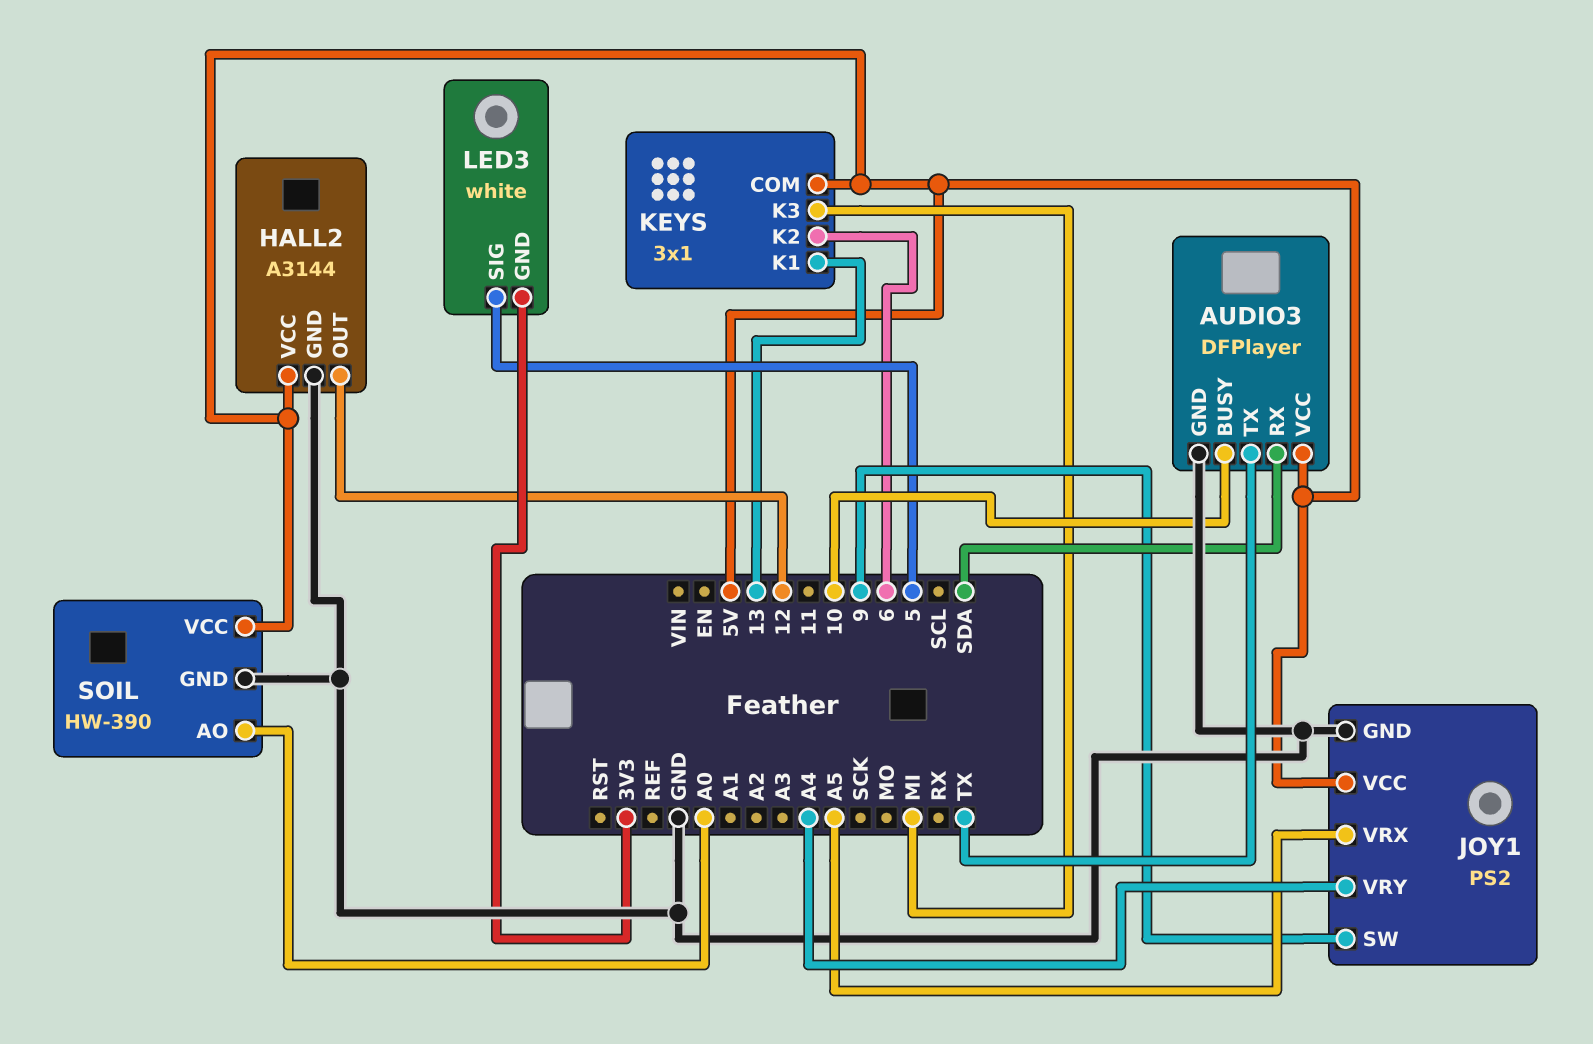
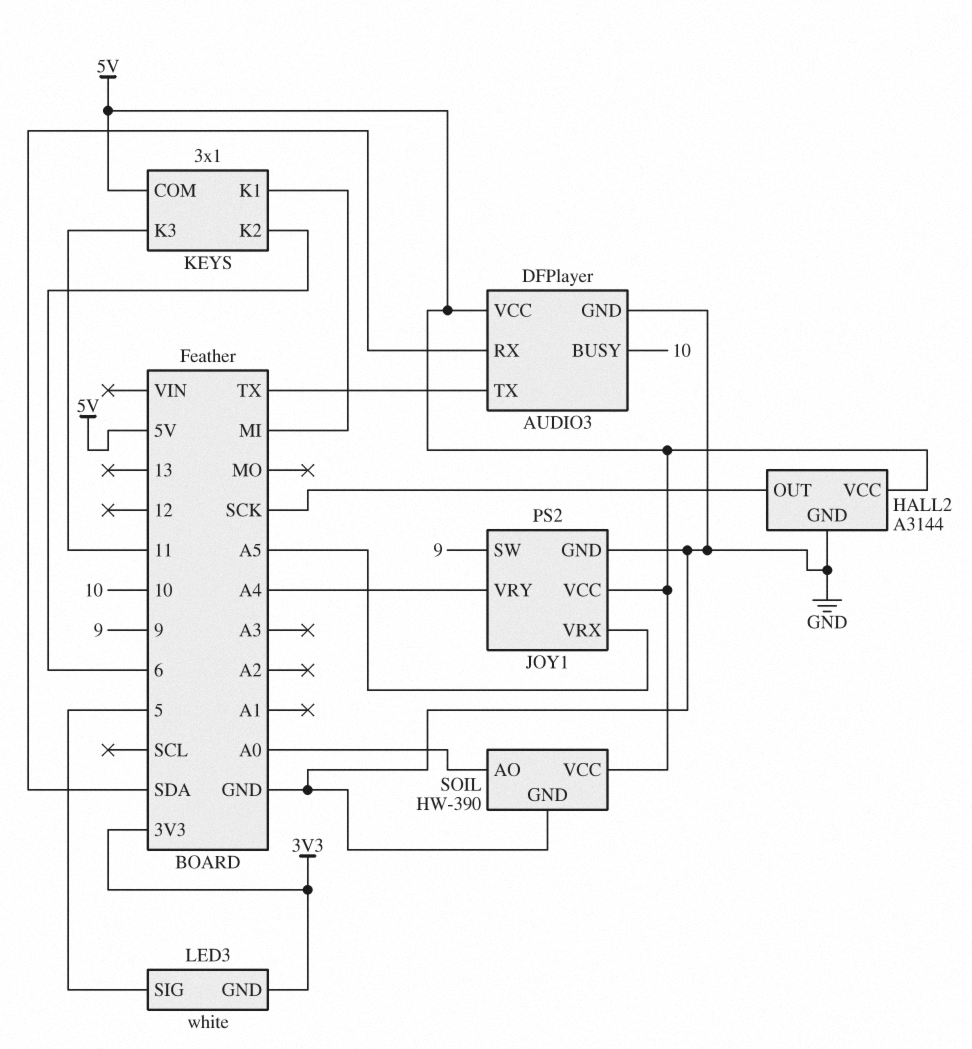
HALL2 pin OUT: 12 -> SCK
KEYS pin K1: 13 -> MI
KEYS pin K3: MI -> 11

